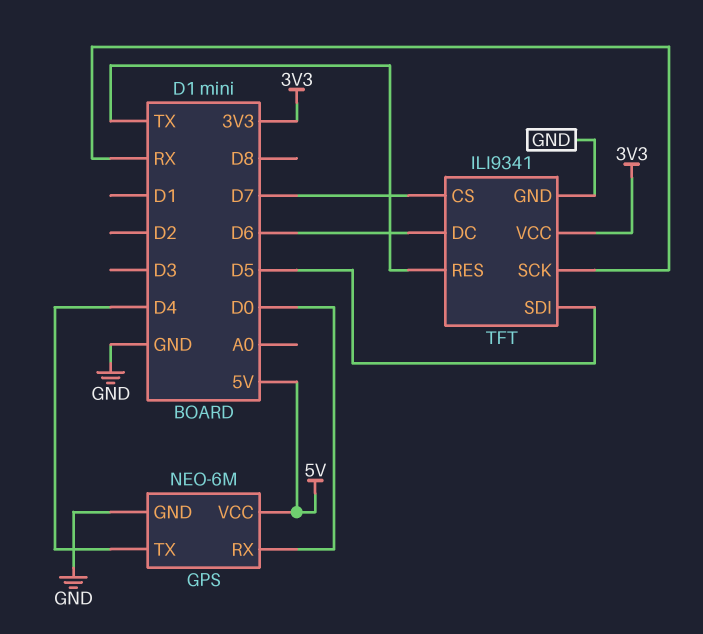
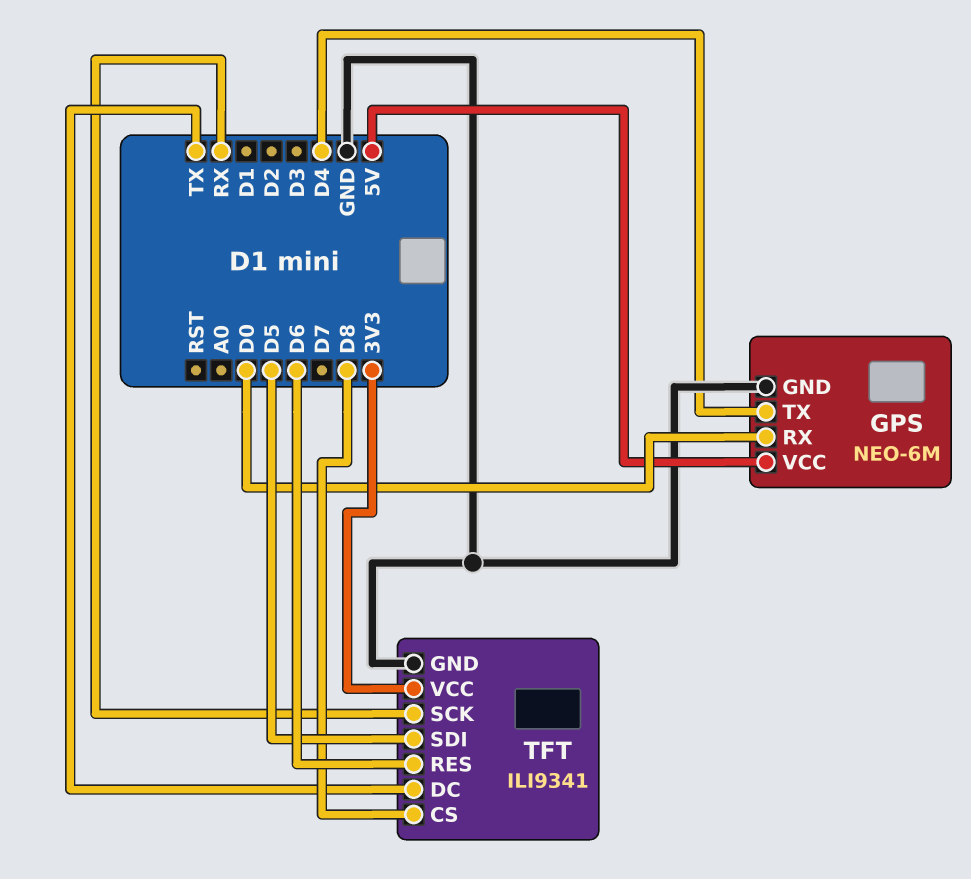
TFT pin CS: D7 -> D8
TFT pin DC: D6 -> TX
TFT pin RES: TX -> D6

